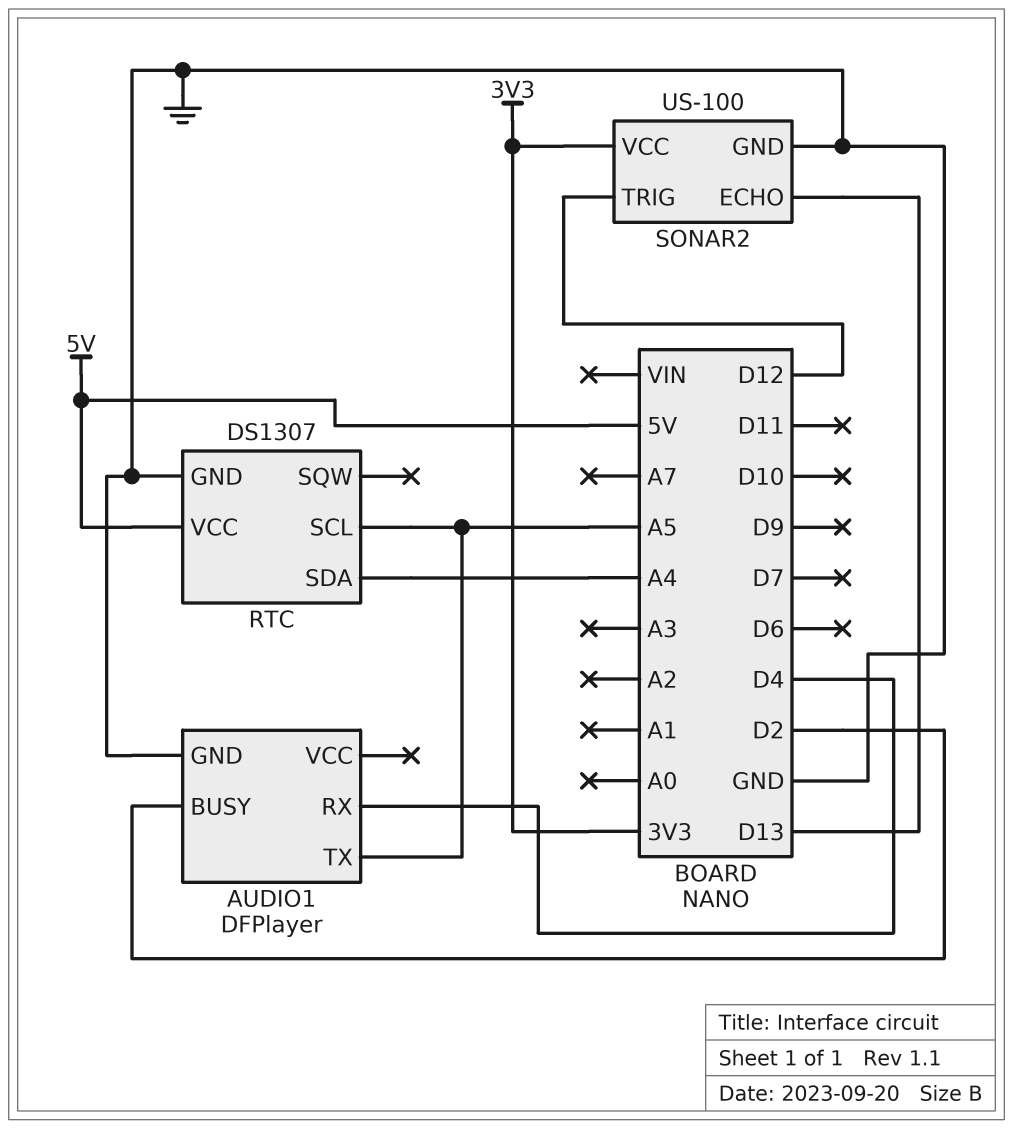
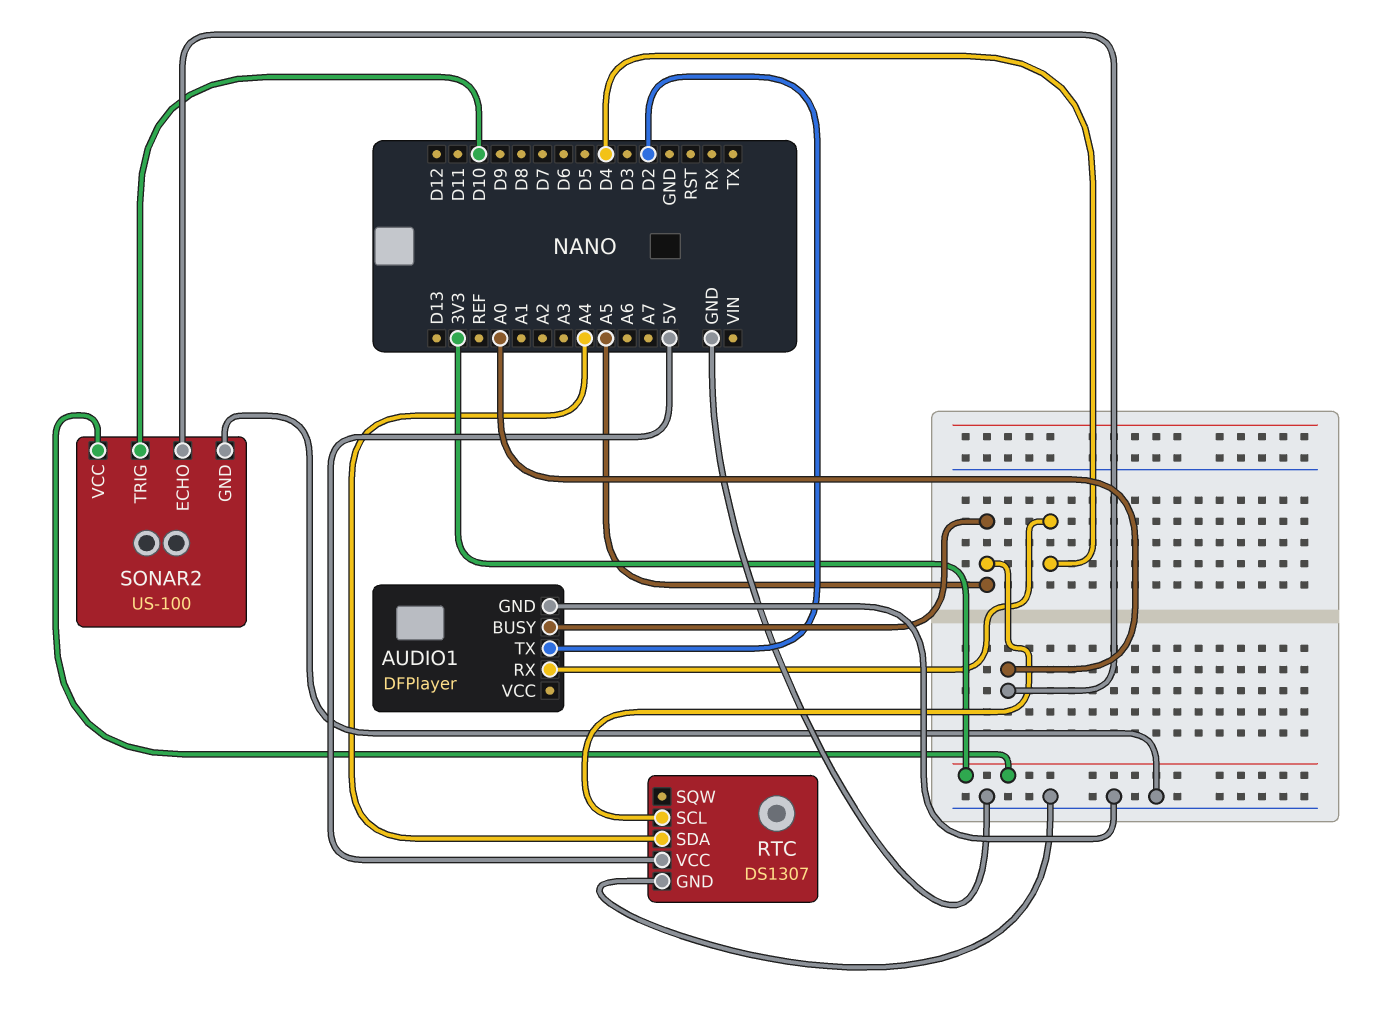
AUDIO1 pin BUSY: D2 -> A5
AUDIO1 pin TX: A5 -> D2
SONAR2 pin ECHO: D13 -> A0
SONAR2 pin TRIG: D12 -> D10

